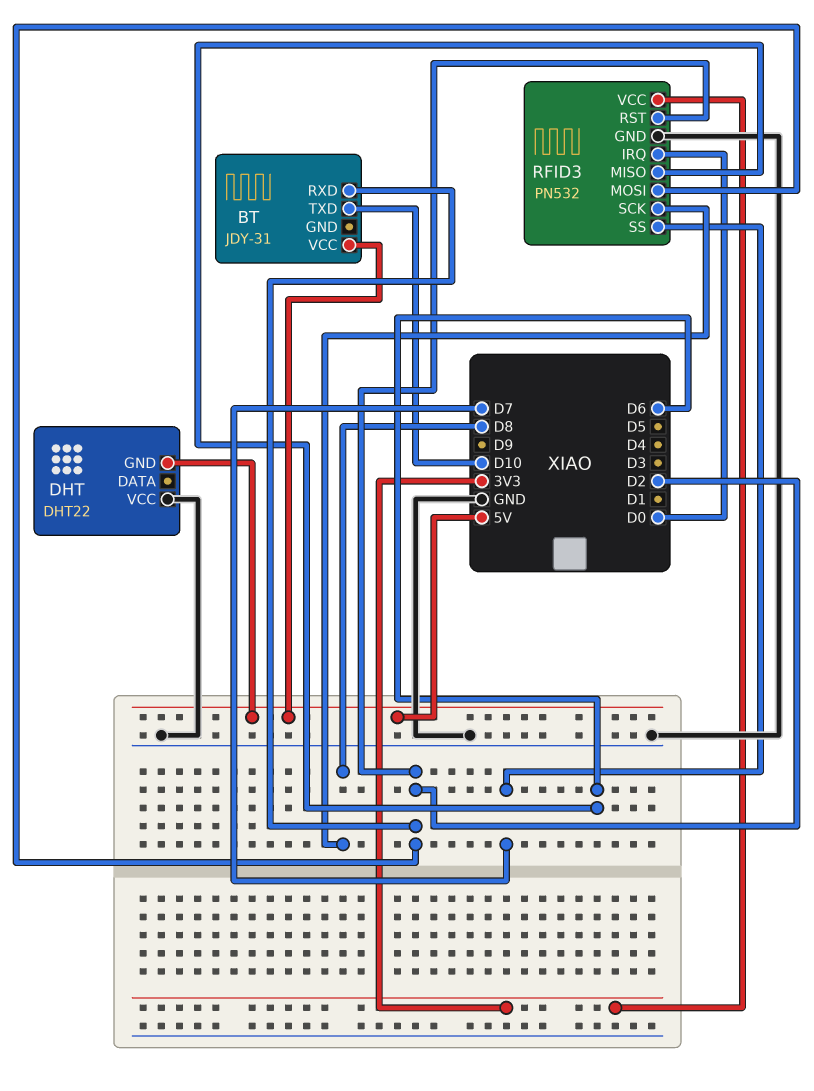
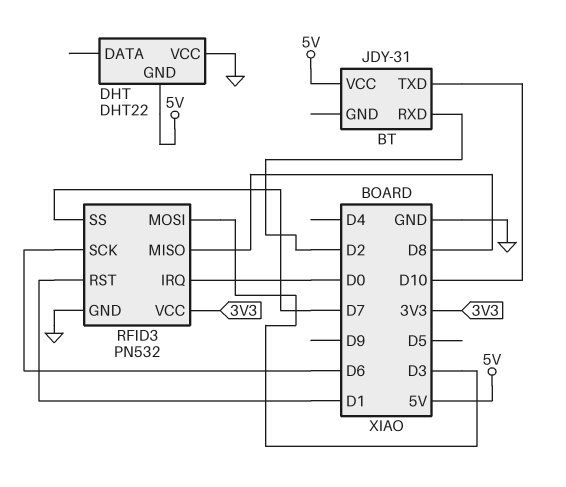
RFID3 pin MISO: D6 -> D8
RFID3 pin MOSI: D2 -> D3
RFID3 pin RST: D2 -> D1
RFID3 pin SCK: D8 -> D6

